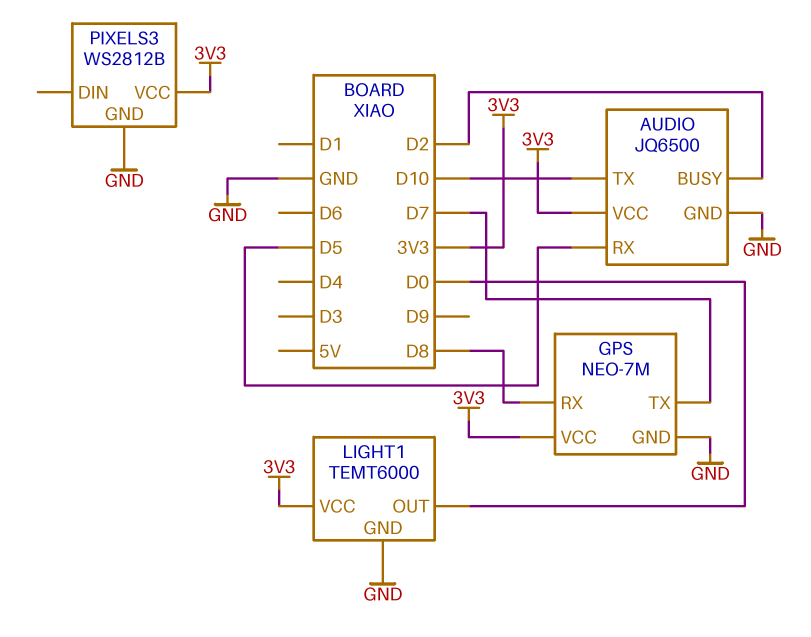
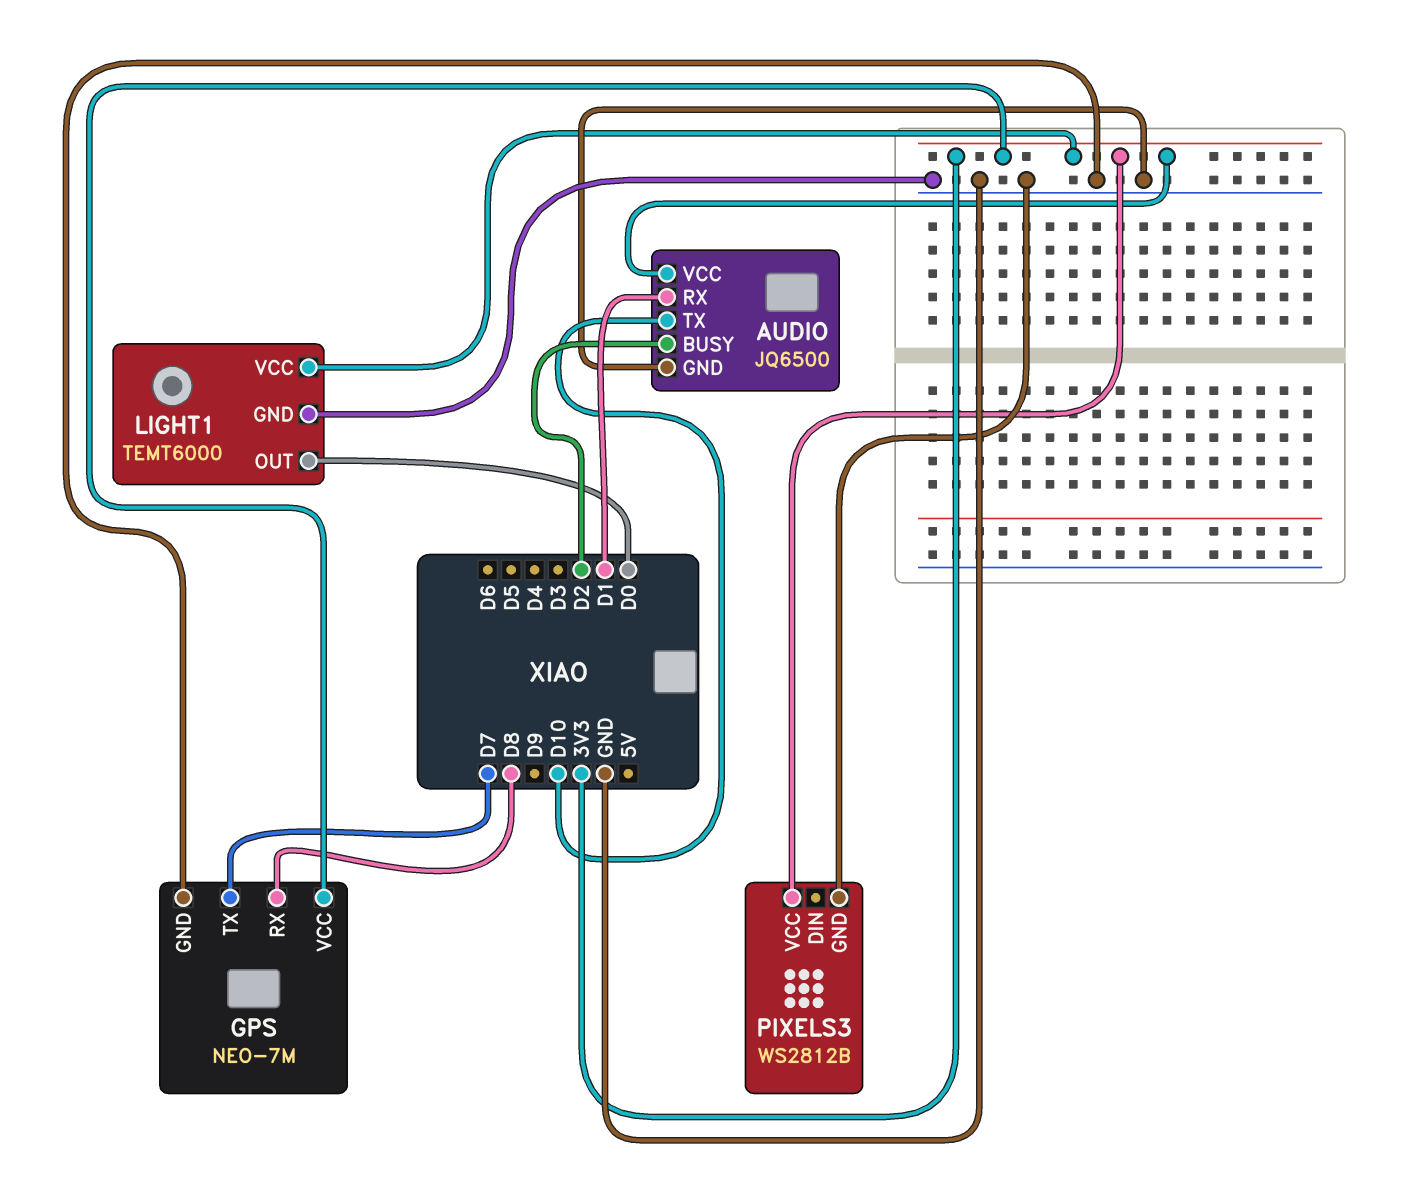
AUDIO pin RX: D5 -> D1

